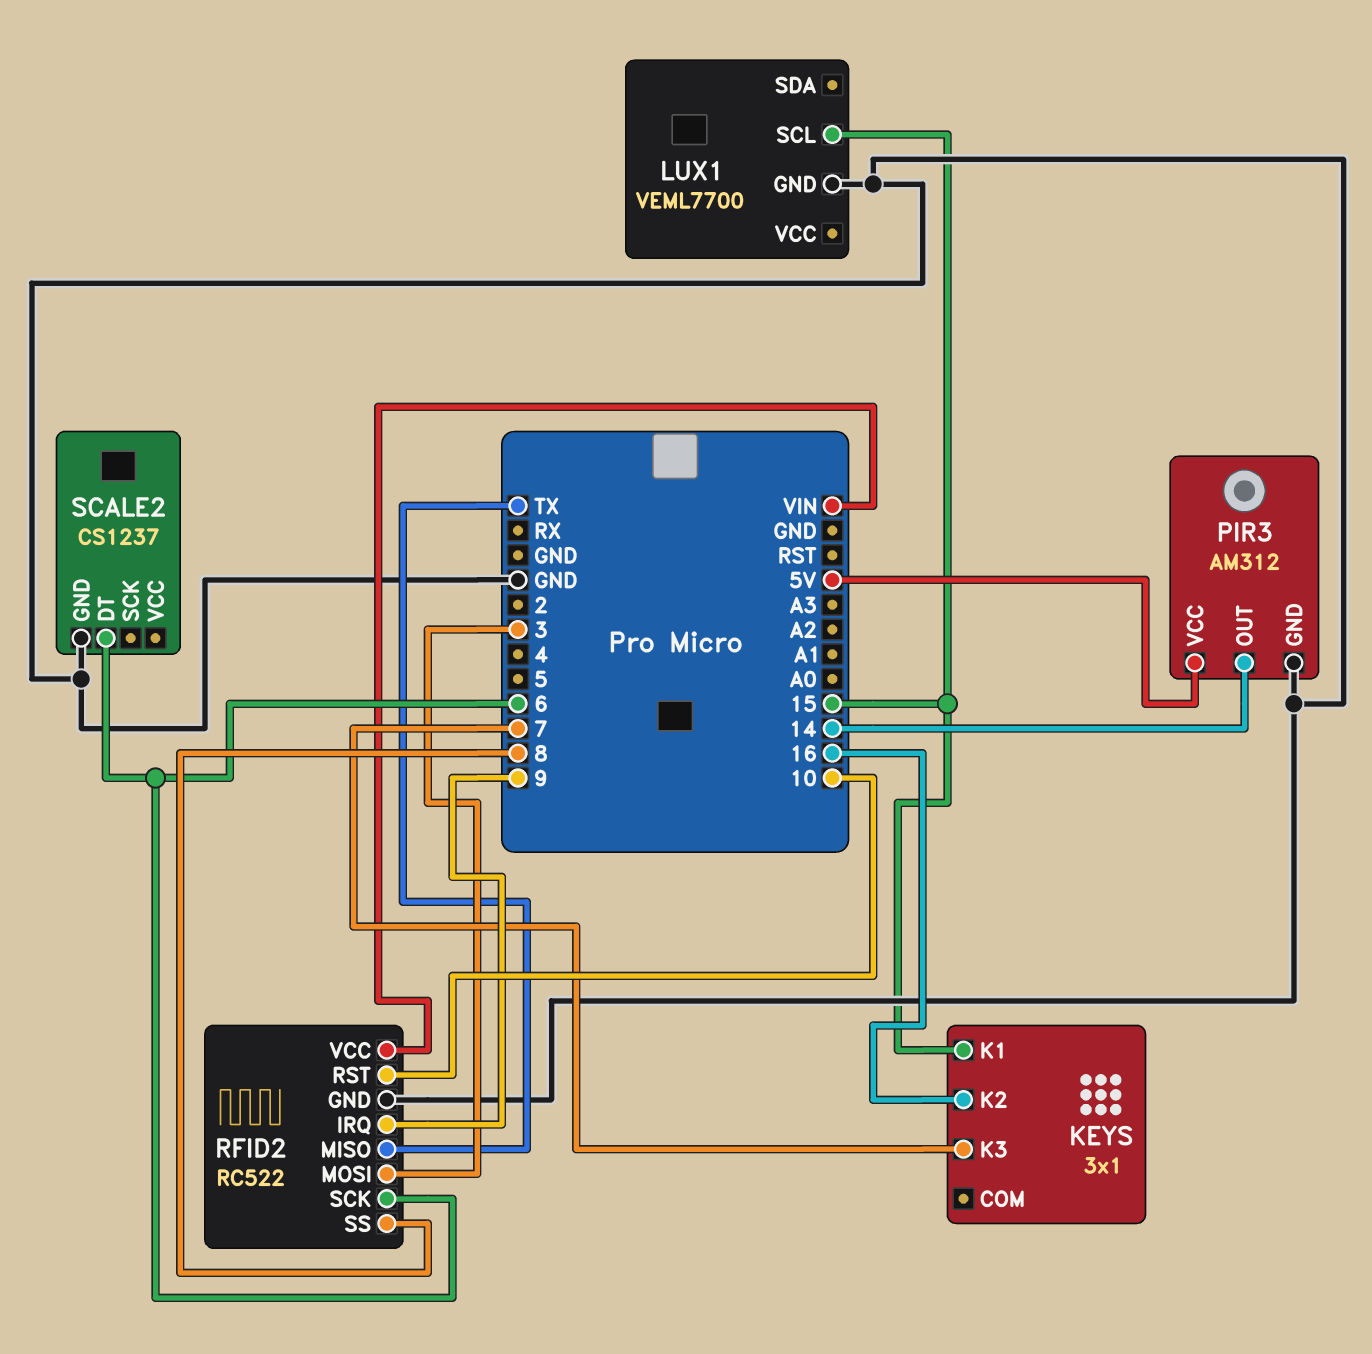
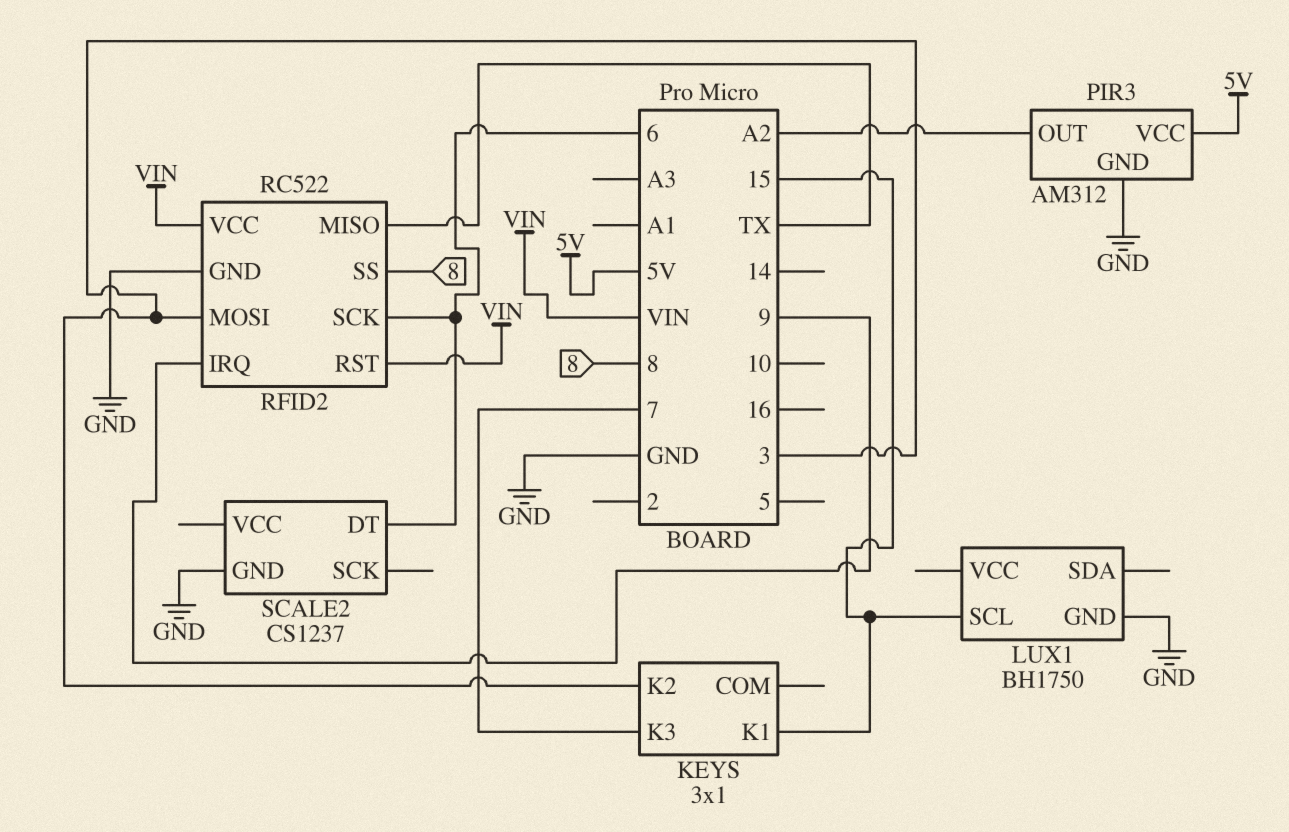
KEYS pin K2: 16 -> 3
LUX1: VEML7700 -> BH1750
PIR3 pin OUT: 14 -> A2
RFID2 pin RST: 10 -> VIN

